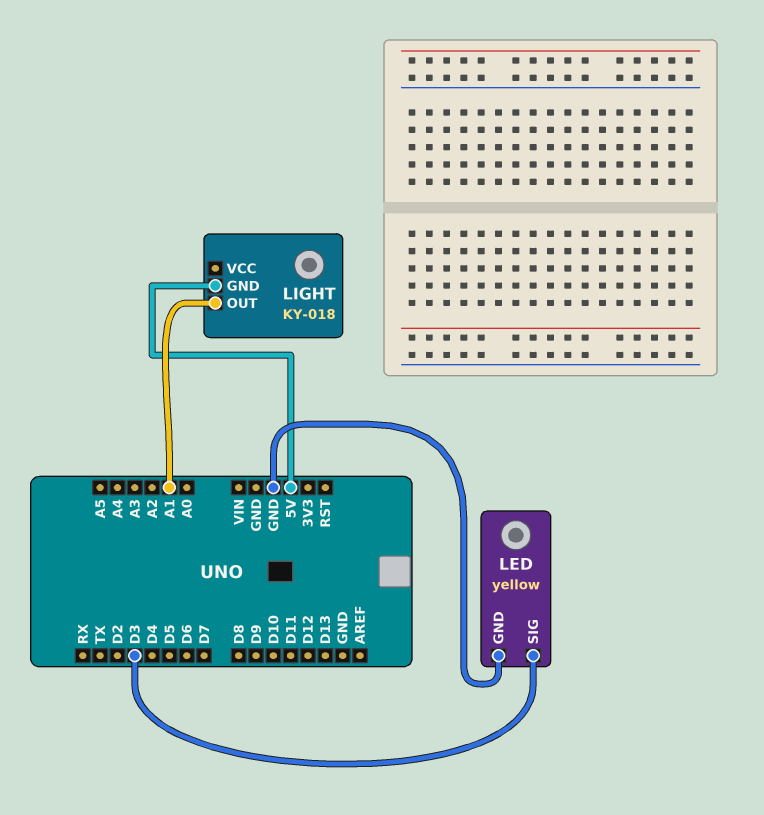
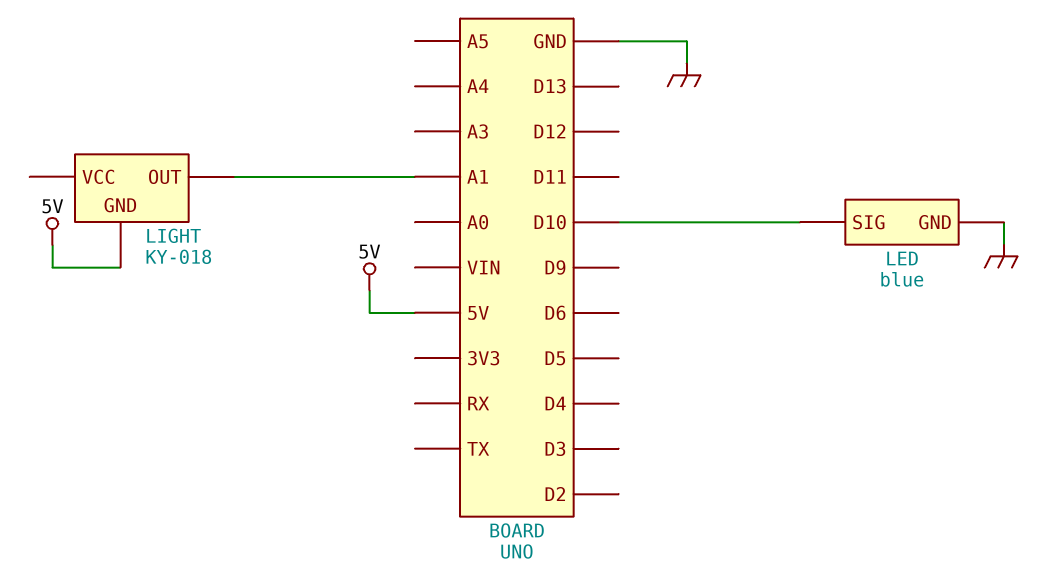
LED: yellow -> blue
LED pin SIG: D3 -> D10

